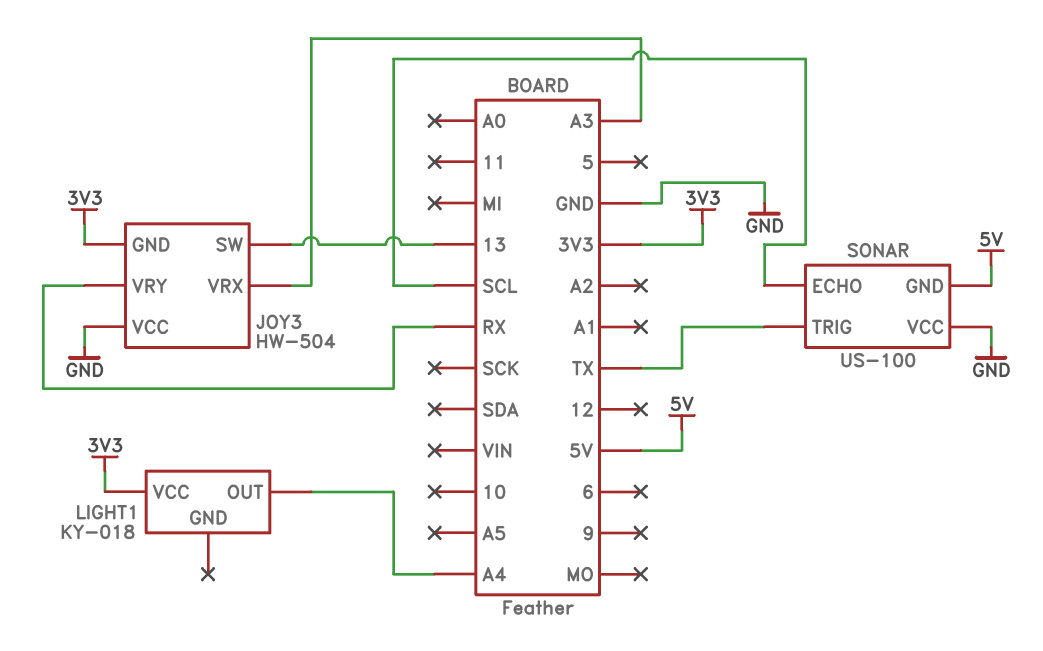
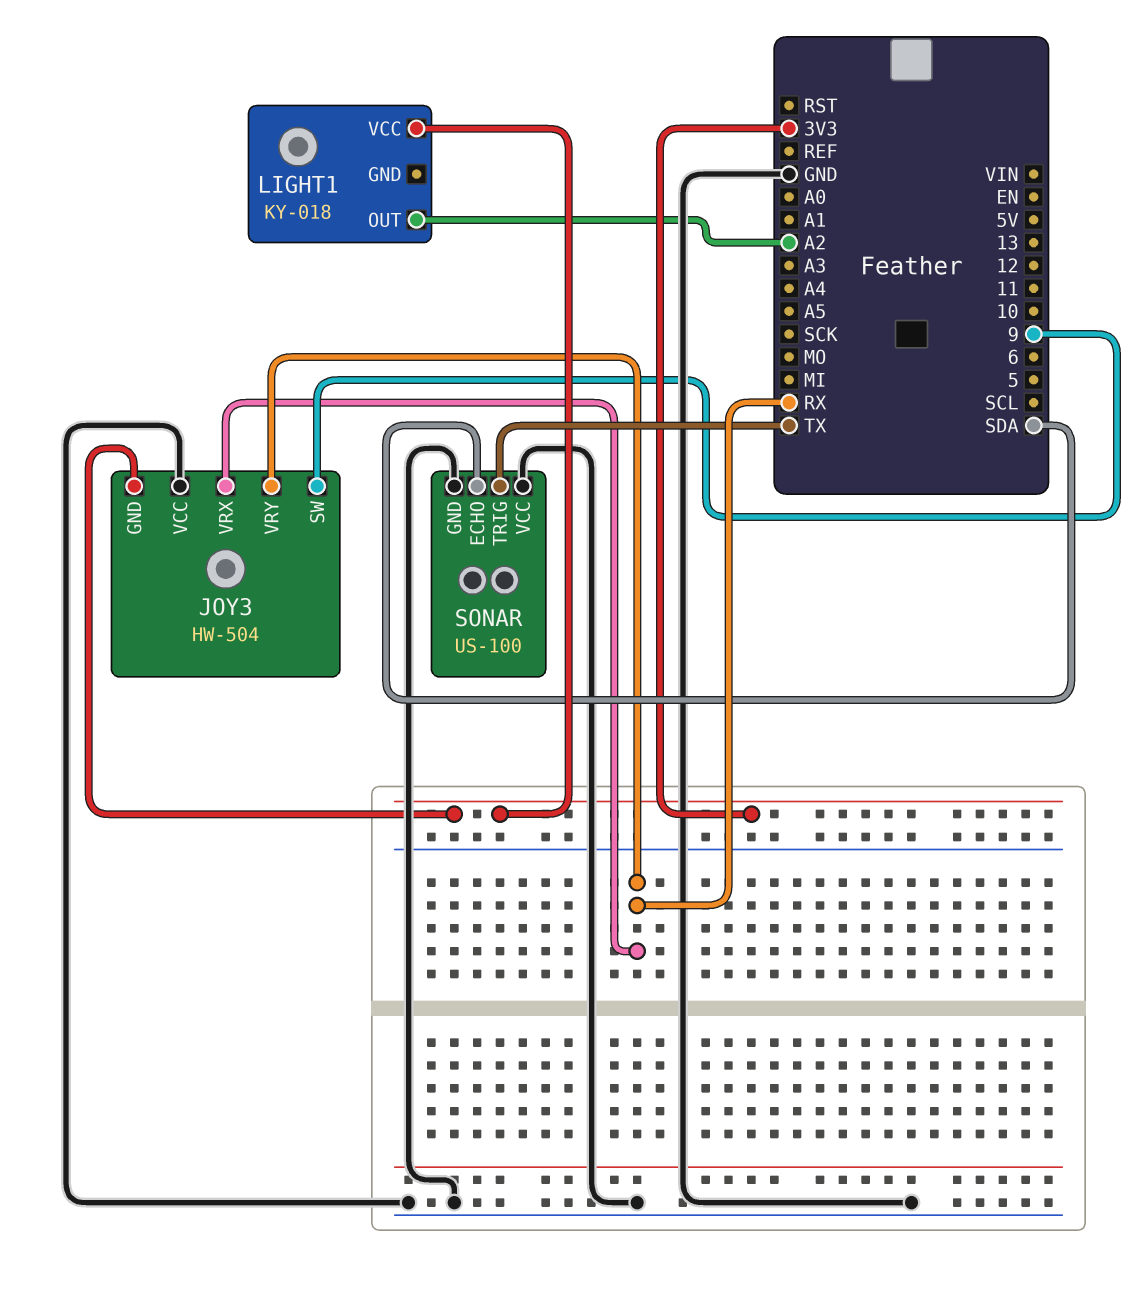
JOY3 pin SW: 13 -> 9
JOY3 pin VRX: A3 -> RX
LIGHT1 pin OUT: A4 -> A2
SONAR pin ECHO: SCL -> SDA
SONAR pin GND: 5V -> GND

